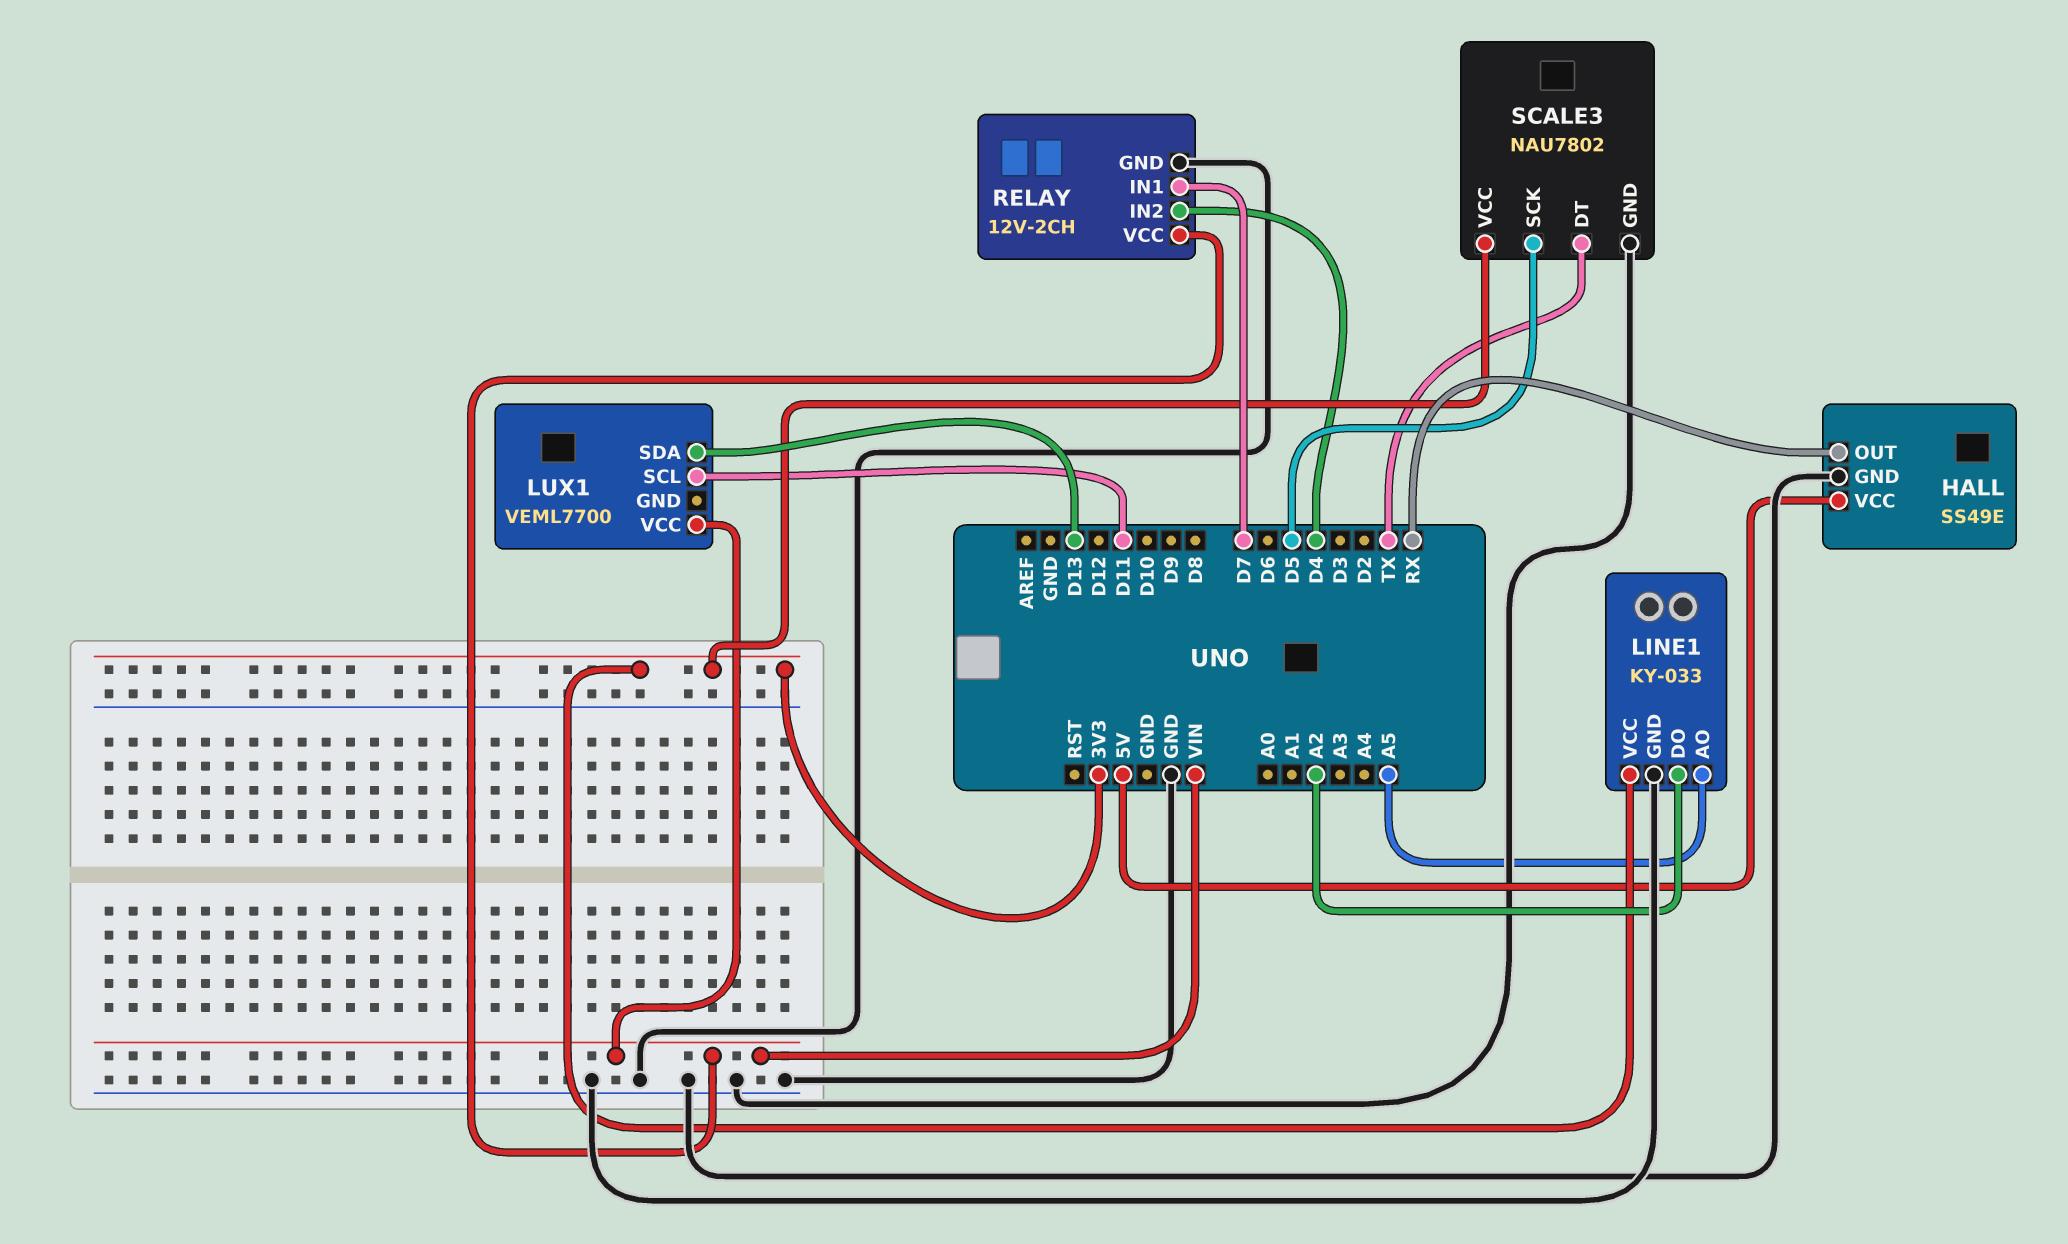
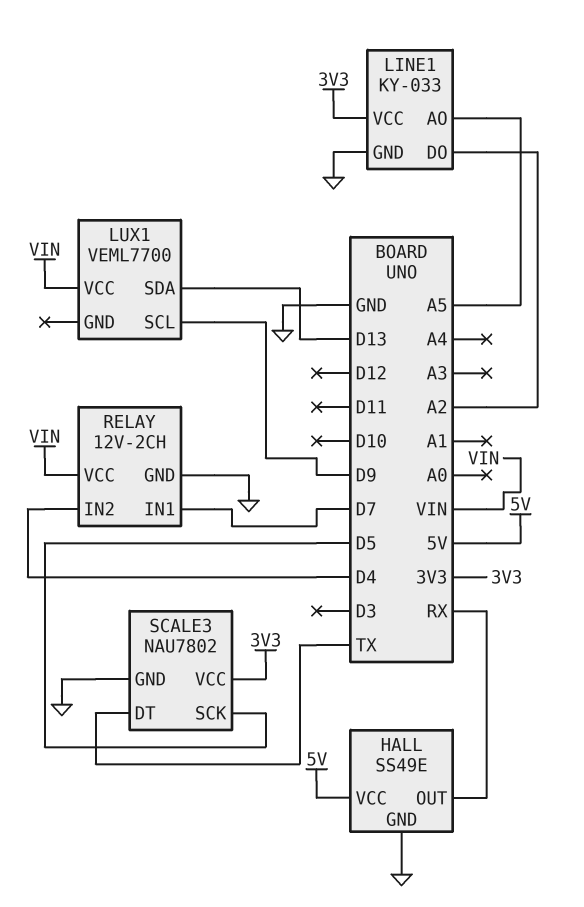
LUX1 pin SCL: D11 -> D9

